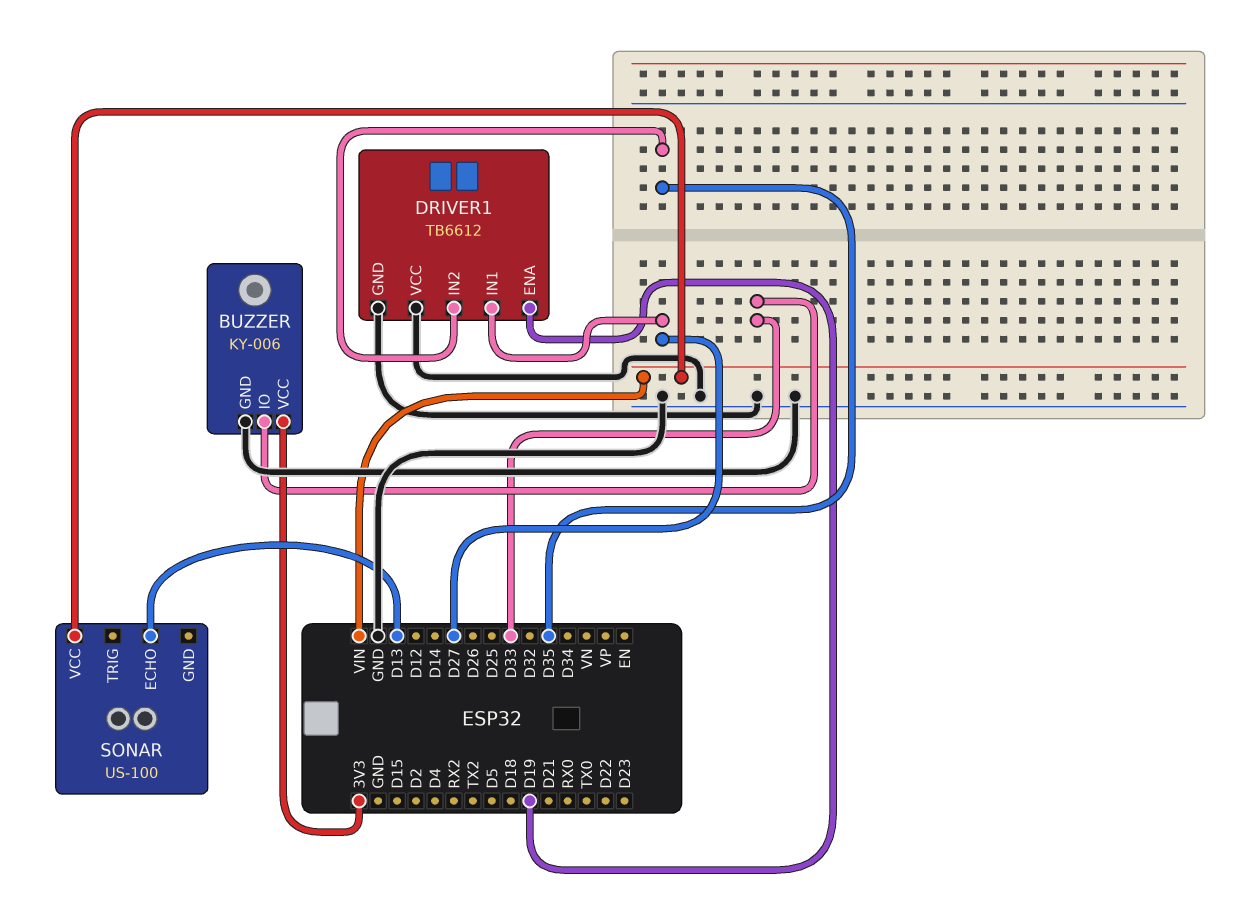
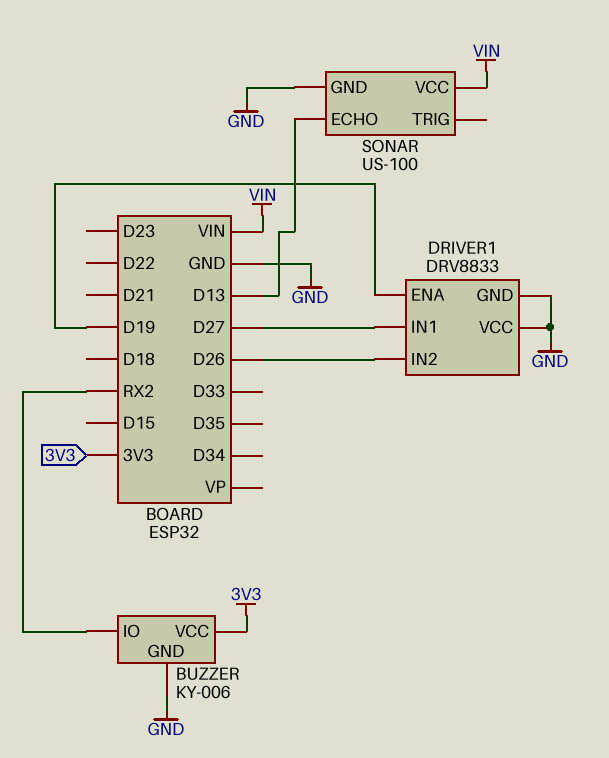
BUZZER pin IO: D33 -> RX2
DRIVER1: TB6612 -> DRV8833
DRIVER1 pin IN2: D35 -> D26
SONAR pin GND: none -> GND

